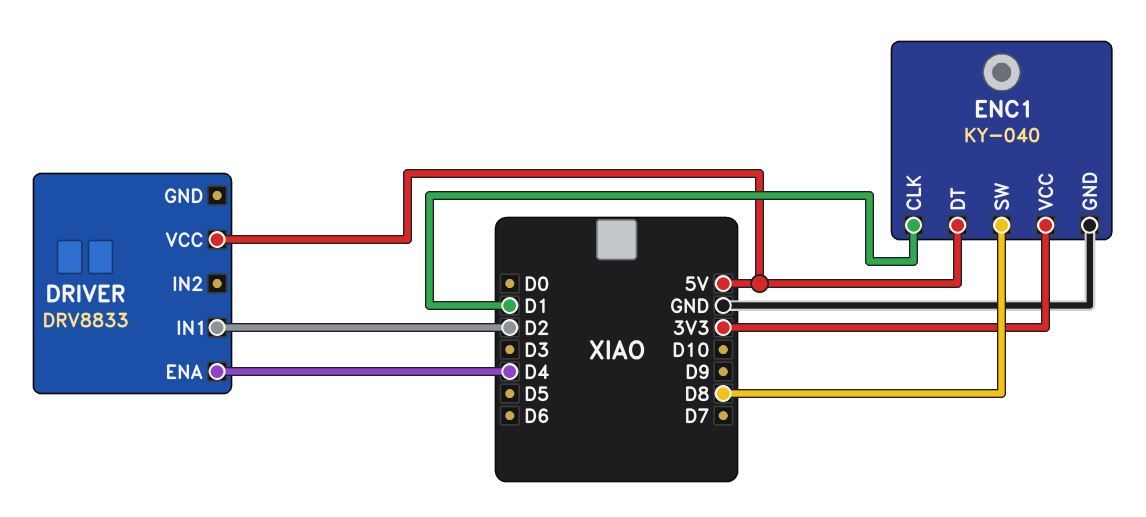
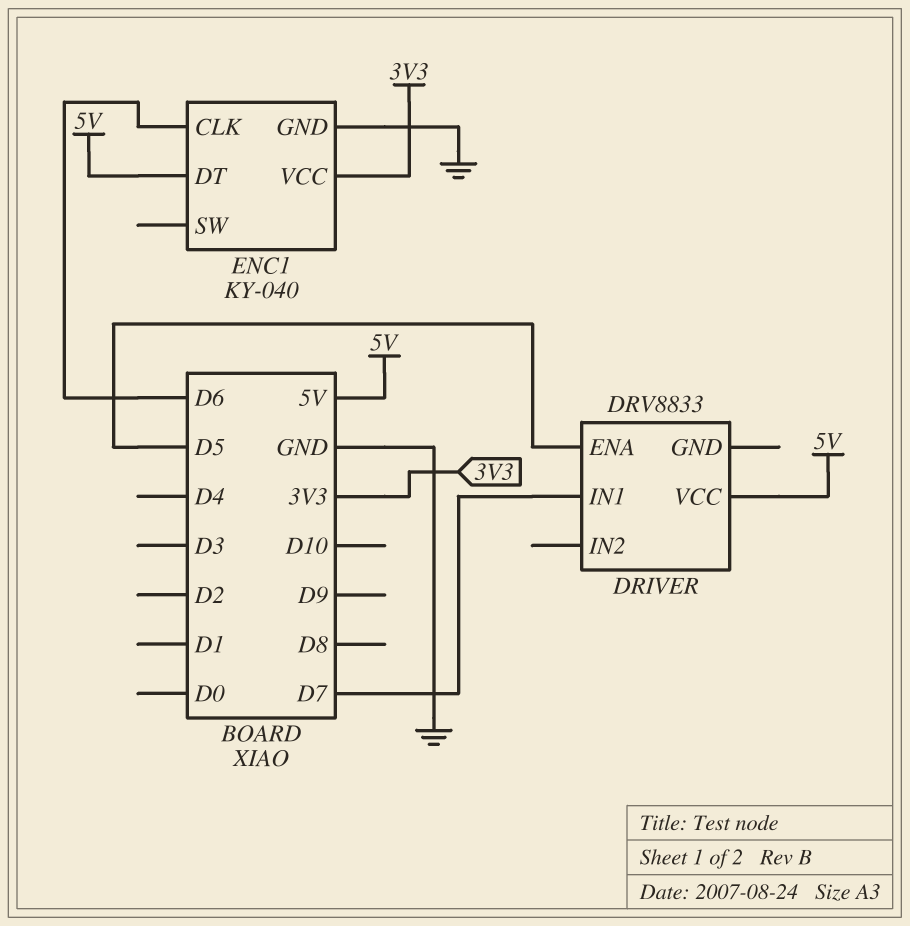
DRIVER pin ENA: D4 -> D5
DRIVER pin IN1: D2 -> D7
ENC1 pin CLK: D1 -> D6
ENC1 pin SW: D8 -> none

